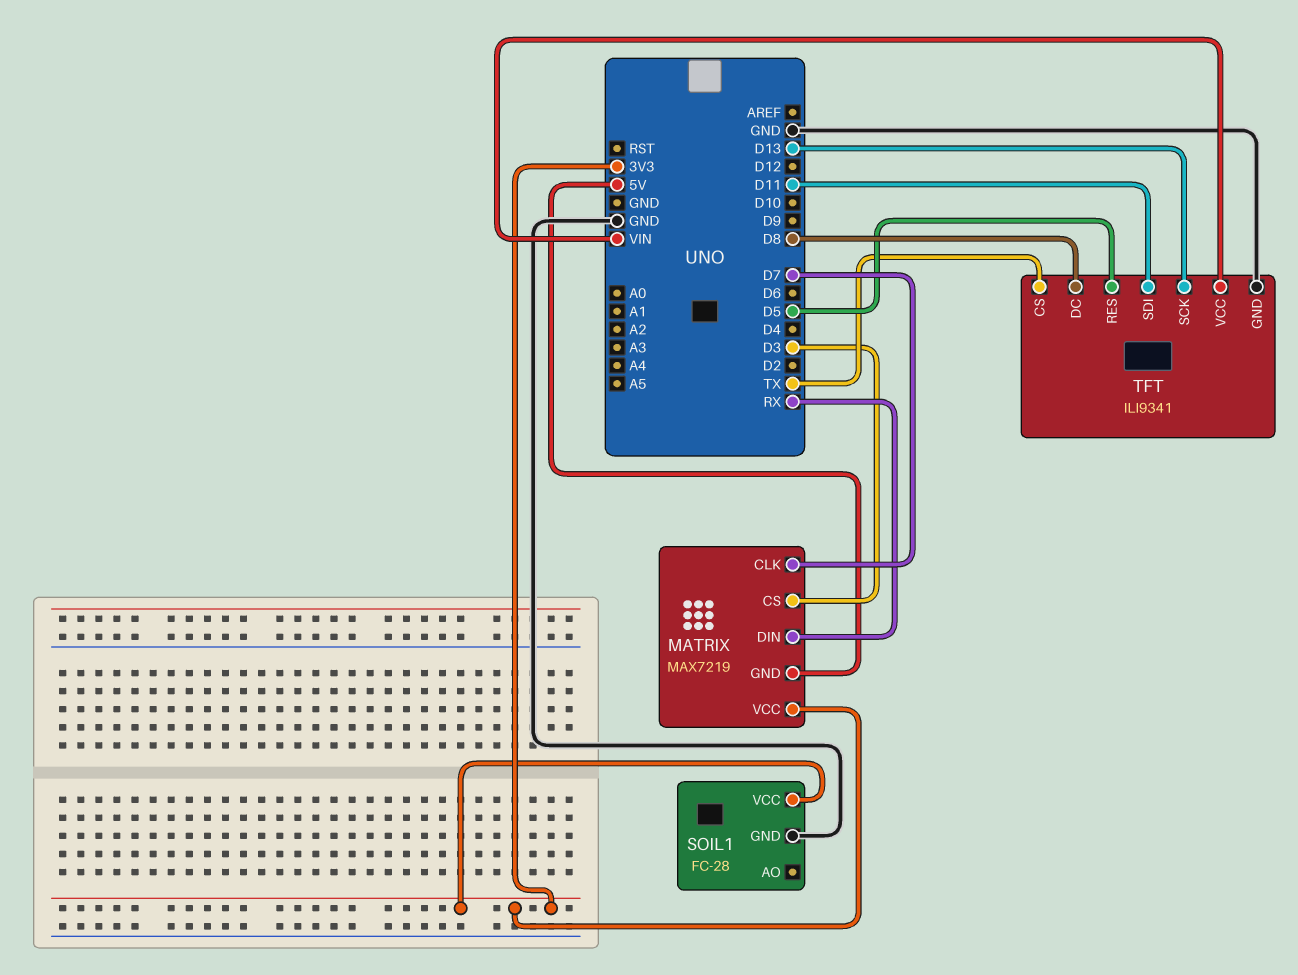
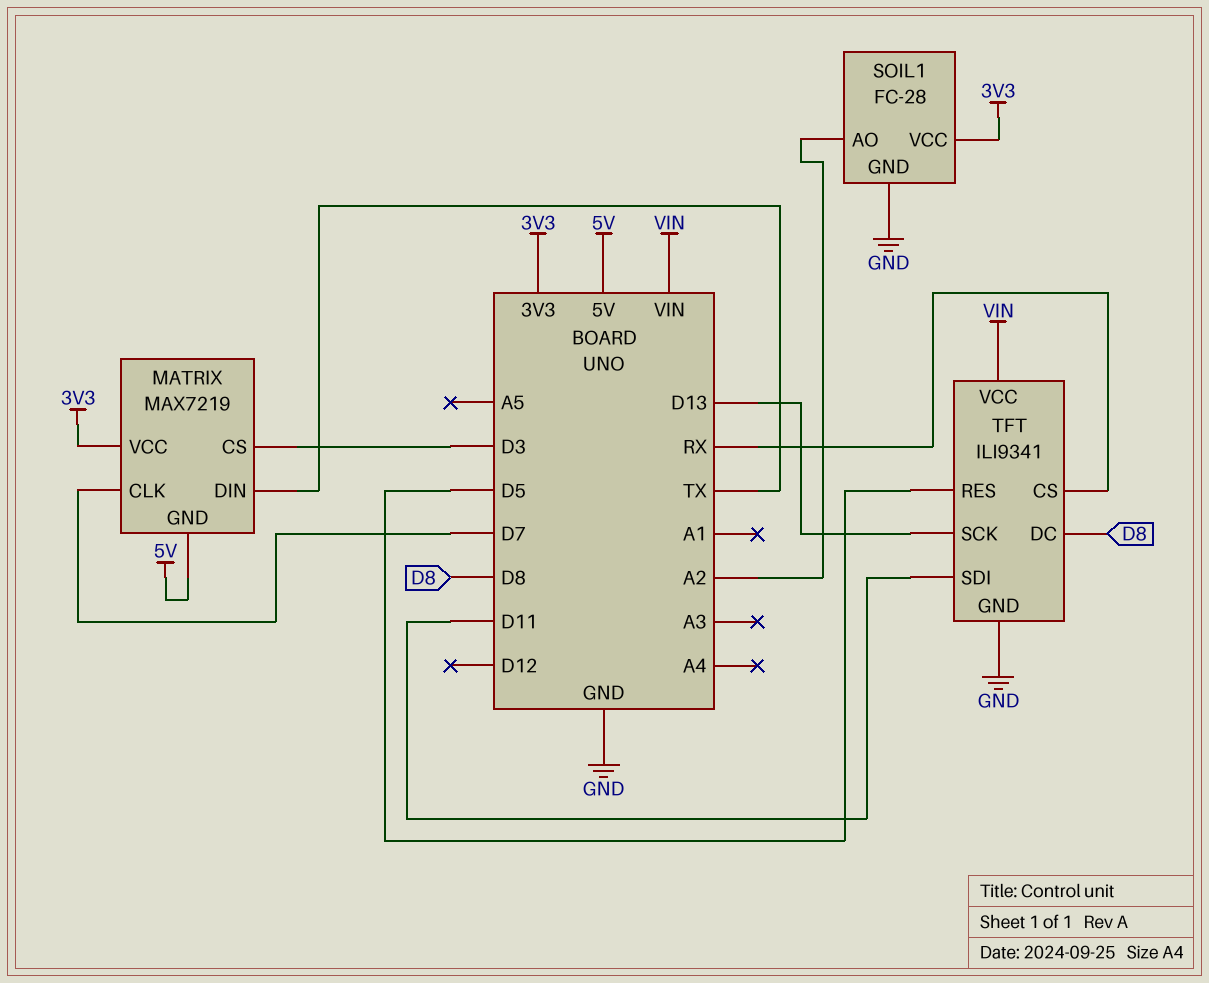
MATRIX pin DIN: RX -> TX
SOIL1 pin AO: none -> A2
TFT pin CS: TX -> RX

